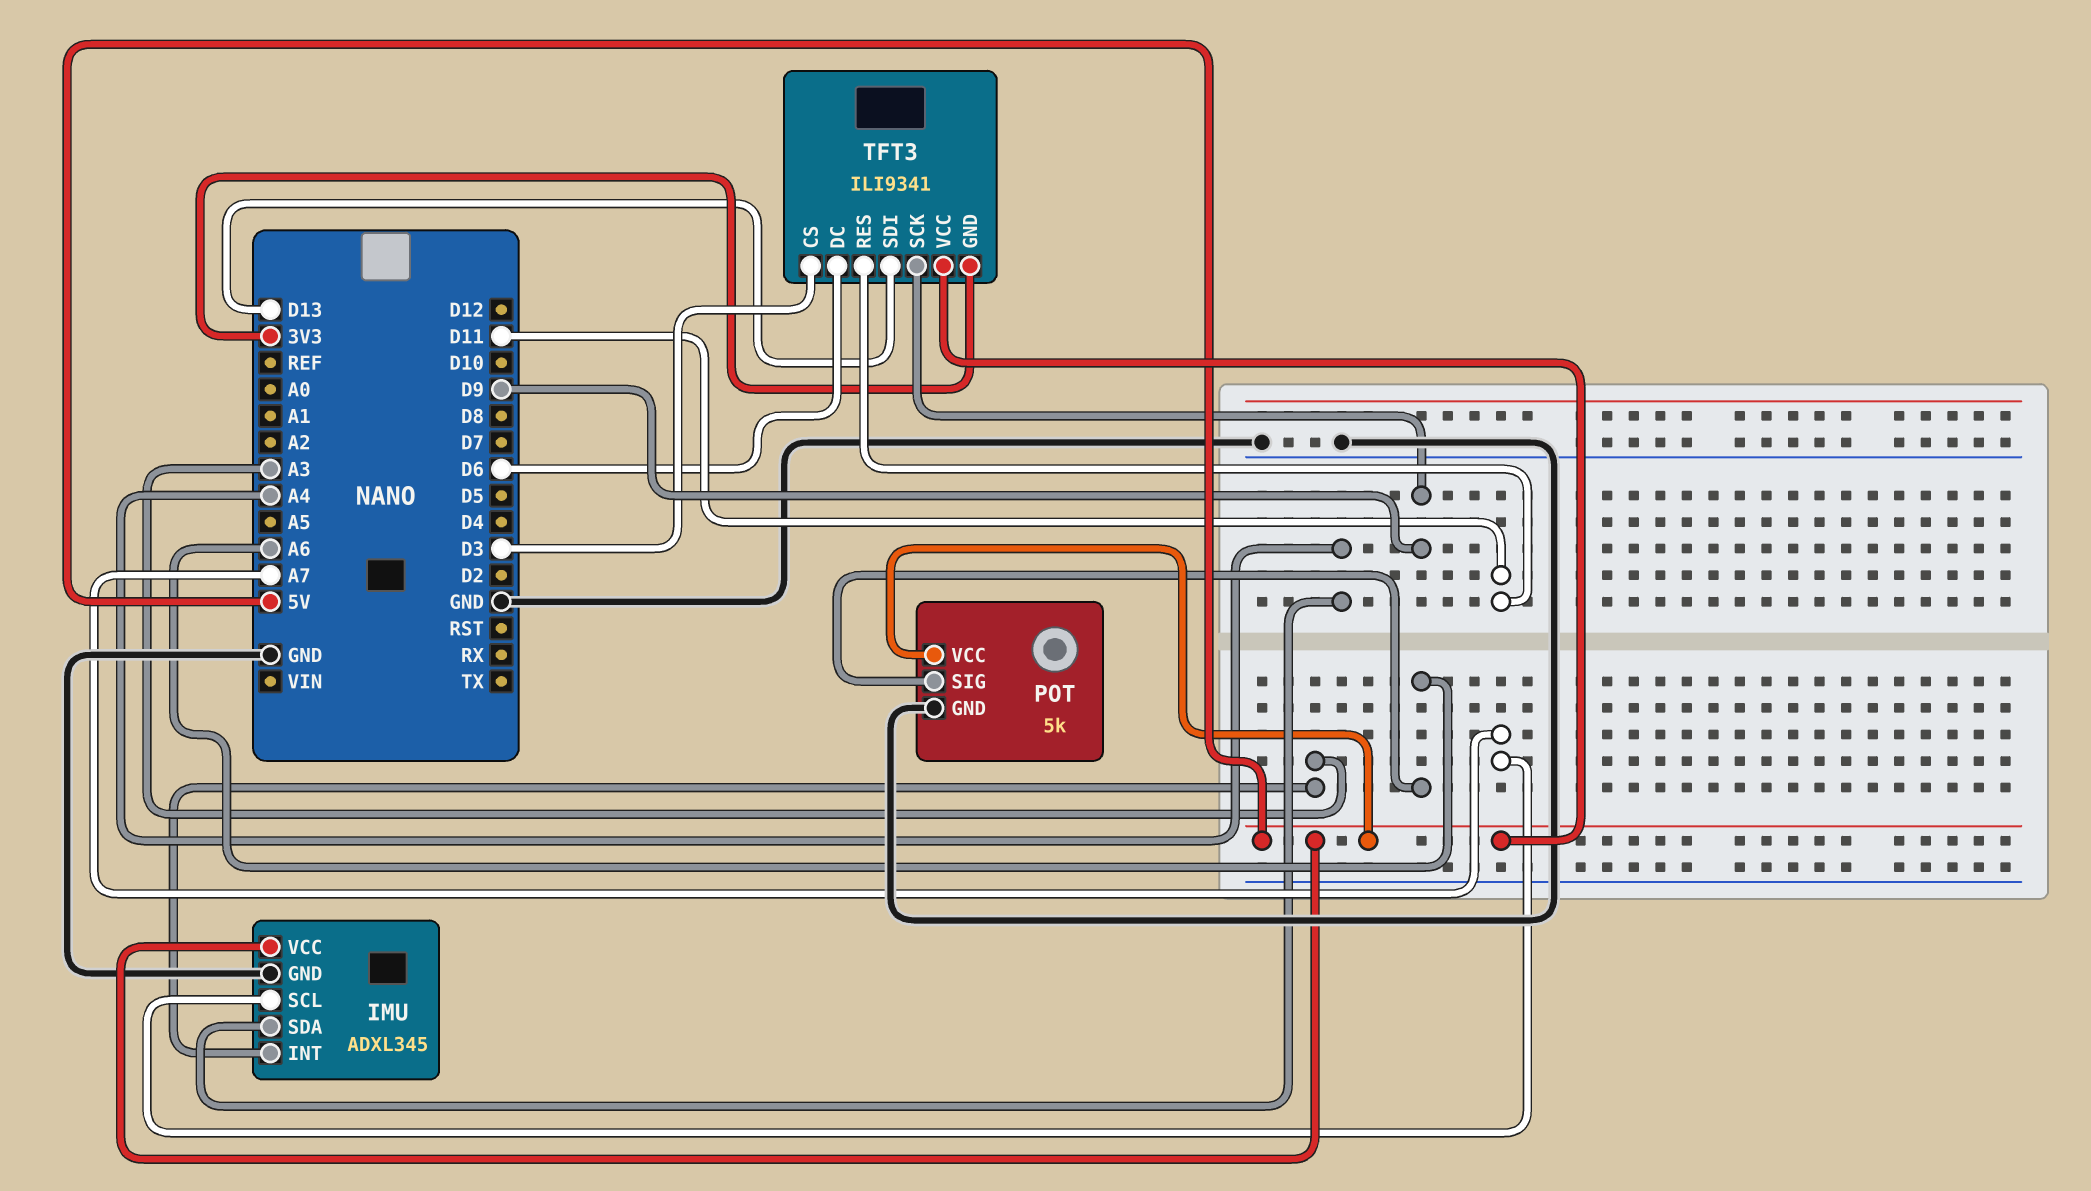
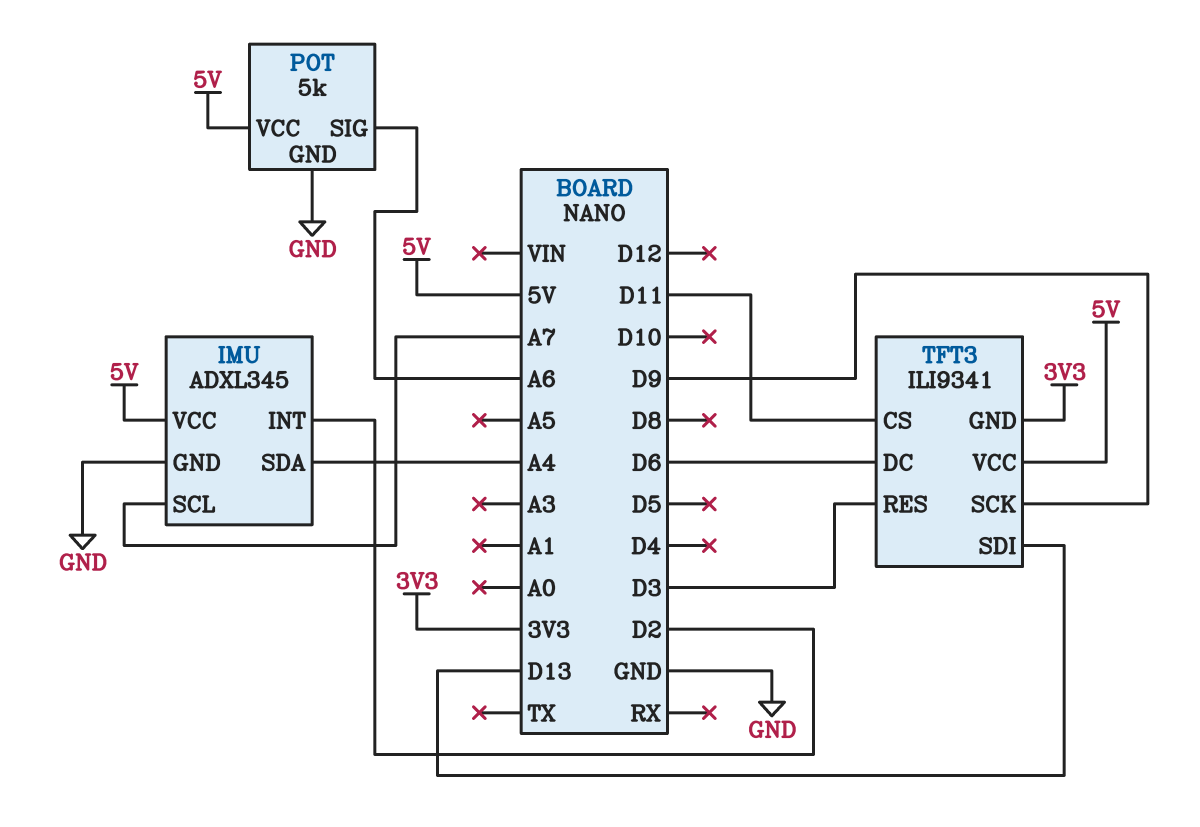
IMU pin INT: A3 -> D2
TFT3 pin CS: D3 -> D11
TFT3 pin RES: D11 -> D3

